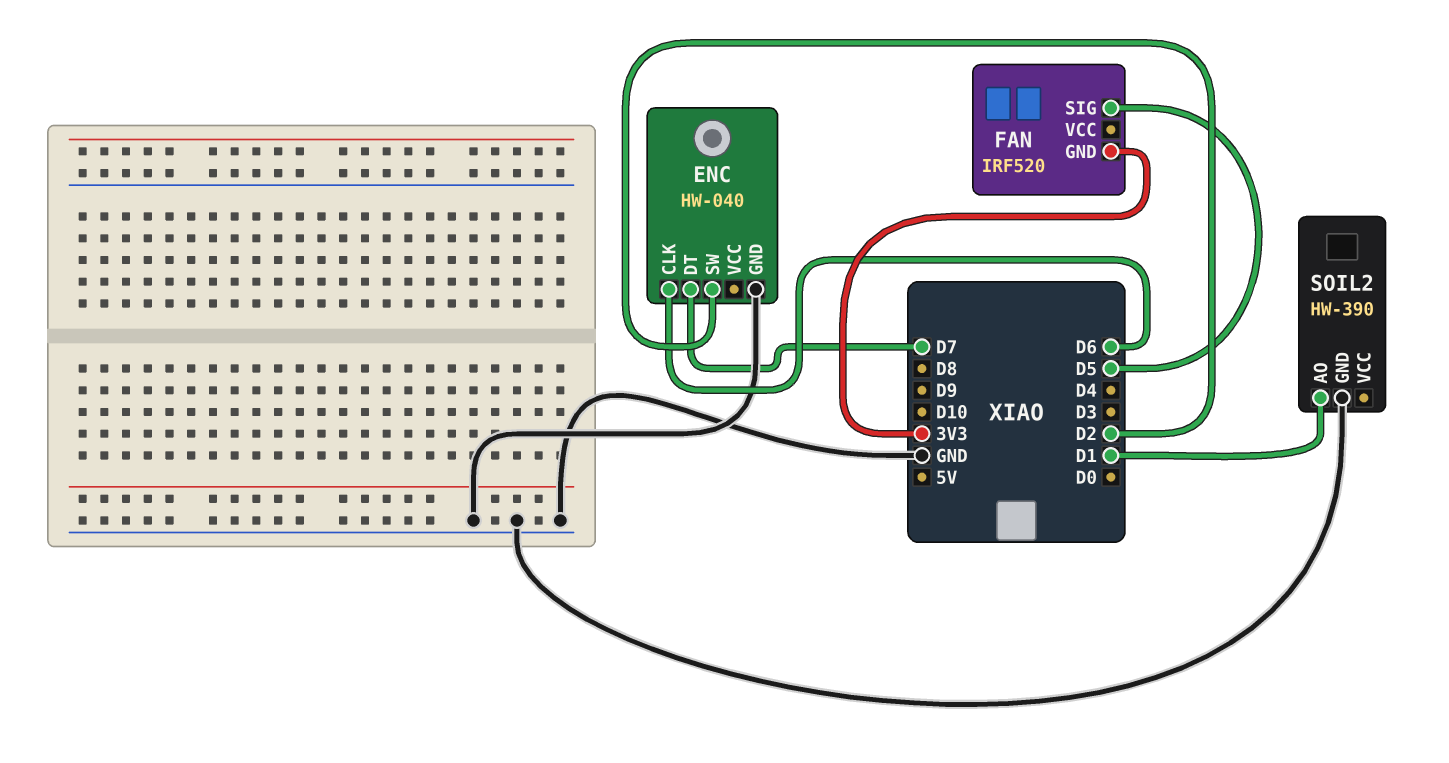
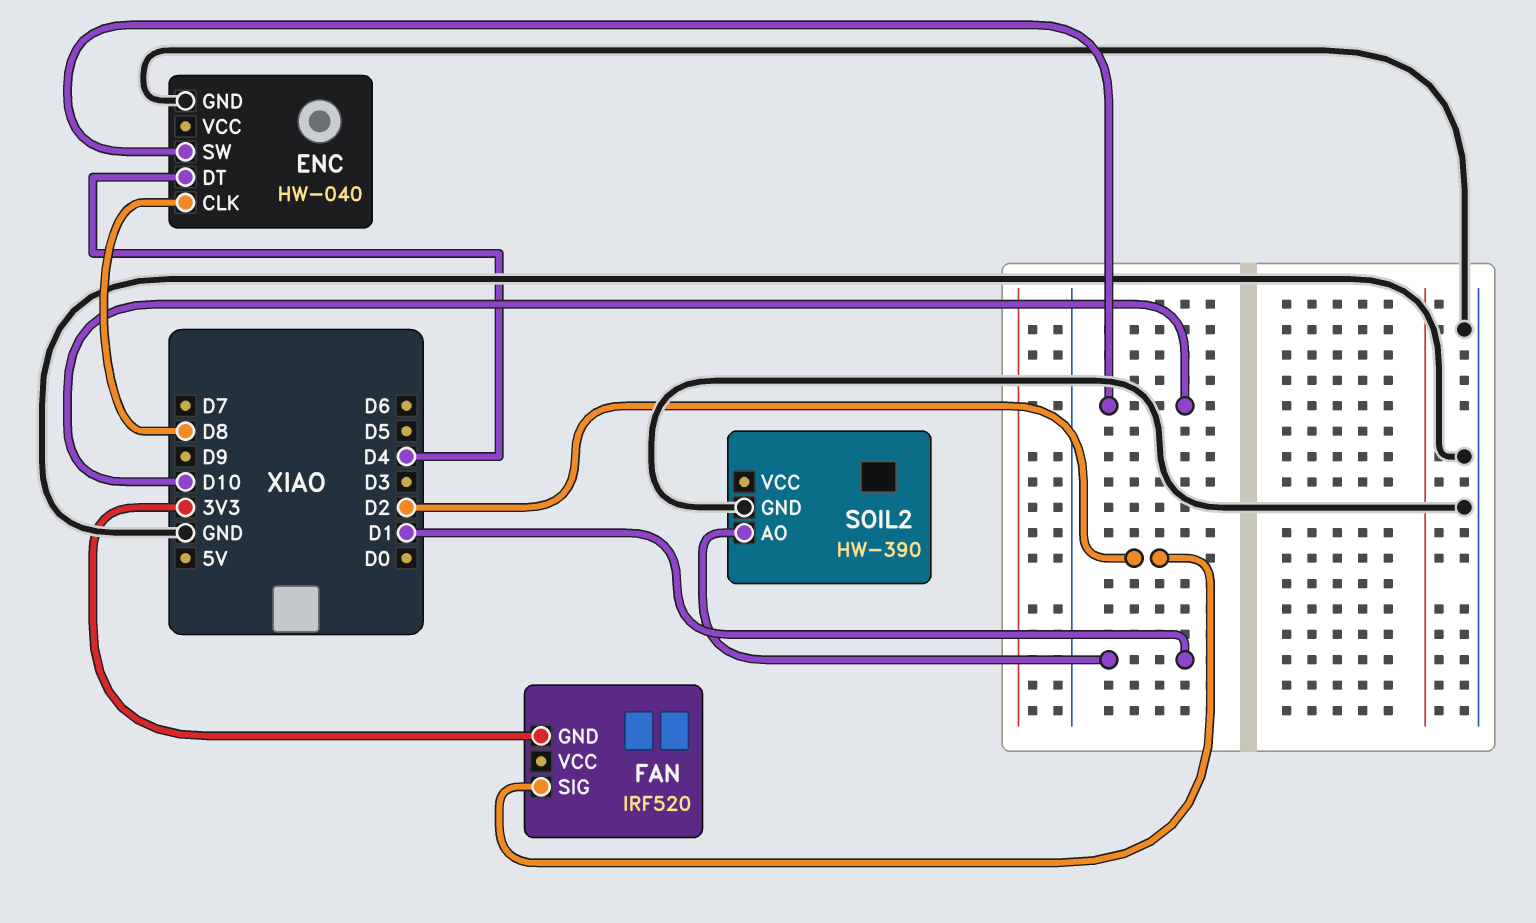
ENC pin CLK: D6 -> D8
ENC pin DT: D7 -> D4
ENC pin SW: D2 -> D10
FAN pin SIG: D5 -> D2

